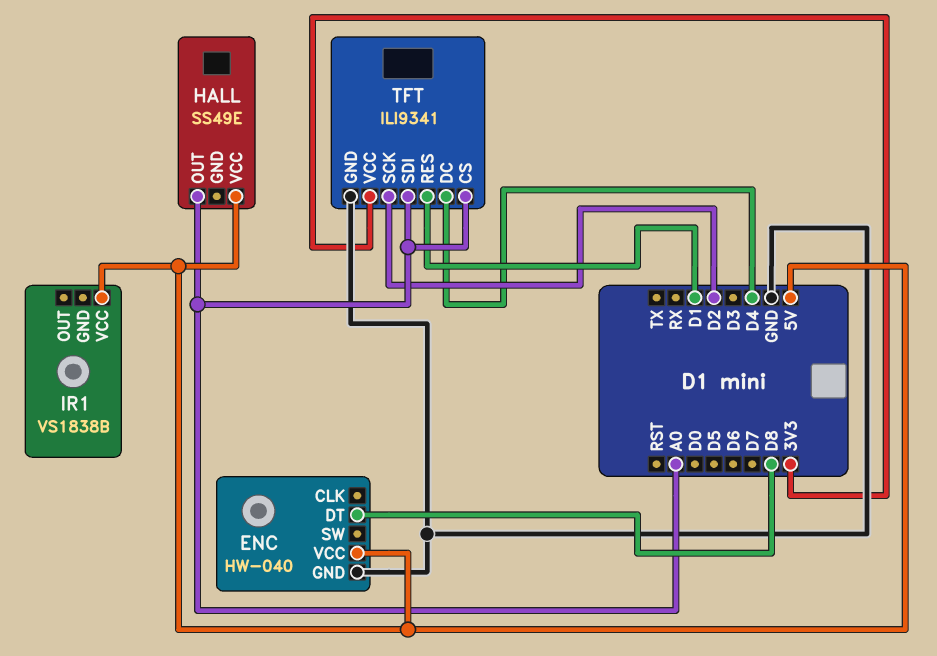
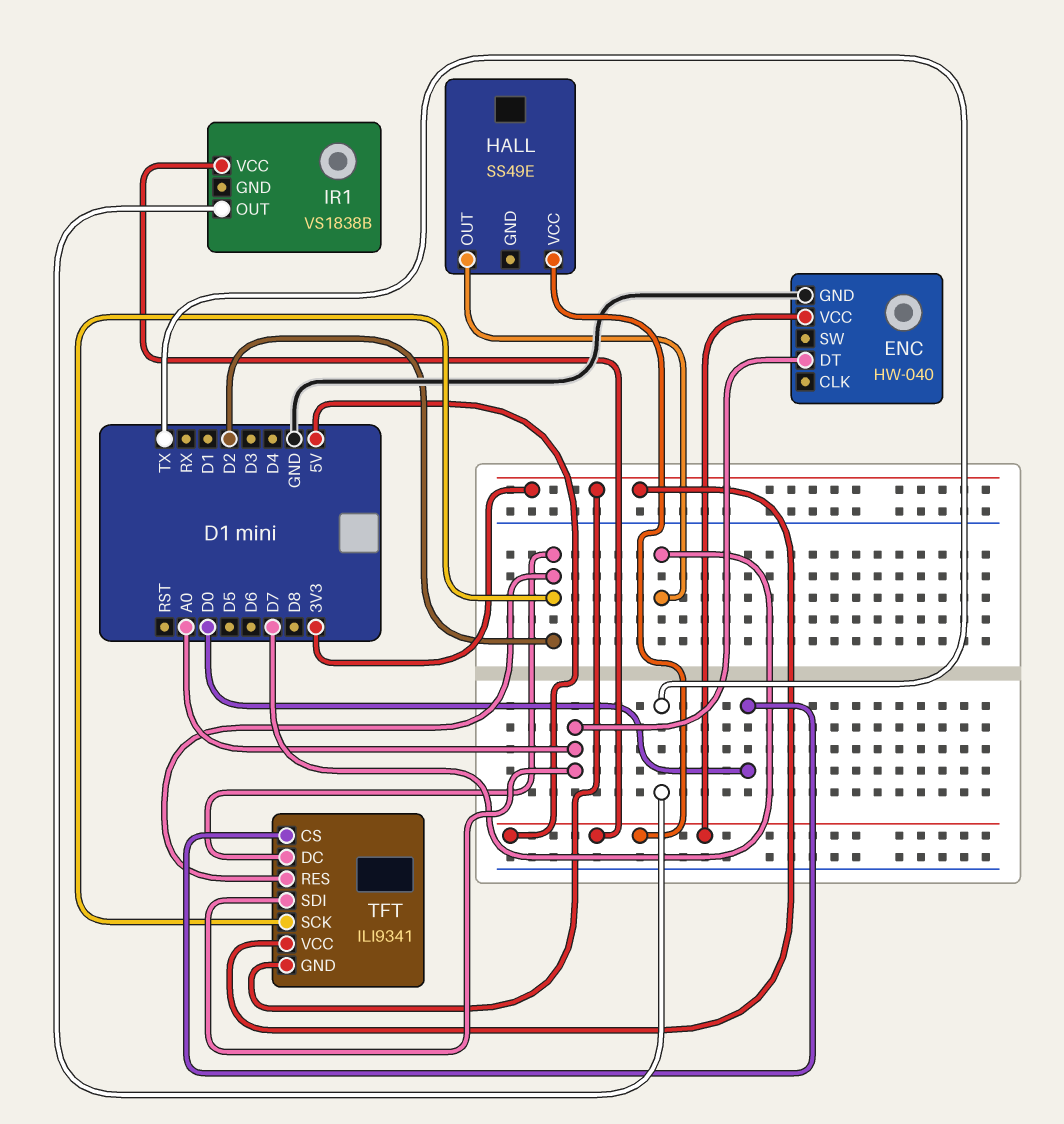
ENC pin DT: D8 -> A0
HALL pin OUT: A0 -> D7
IR1 pin OUT: none -> TX
TFT pin CS: A0 -> D0
TFT pin DC: D4 -> D2
TFT pin GND: GND -> 3V3
TFT pin RES: D1 -> D2

